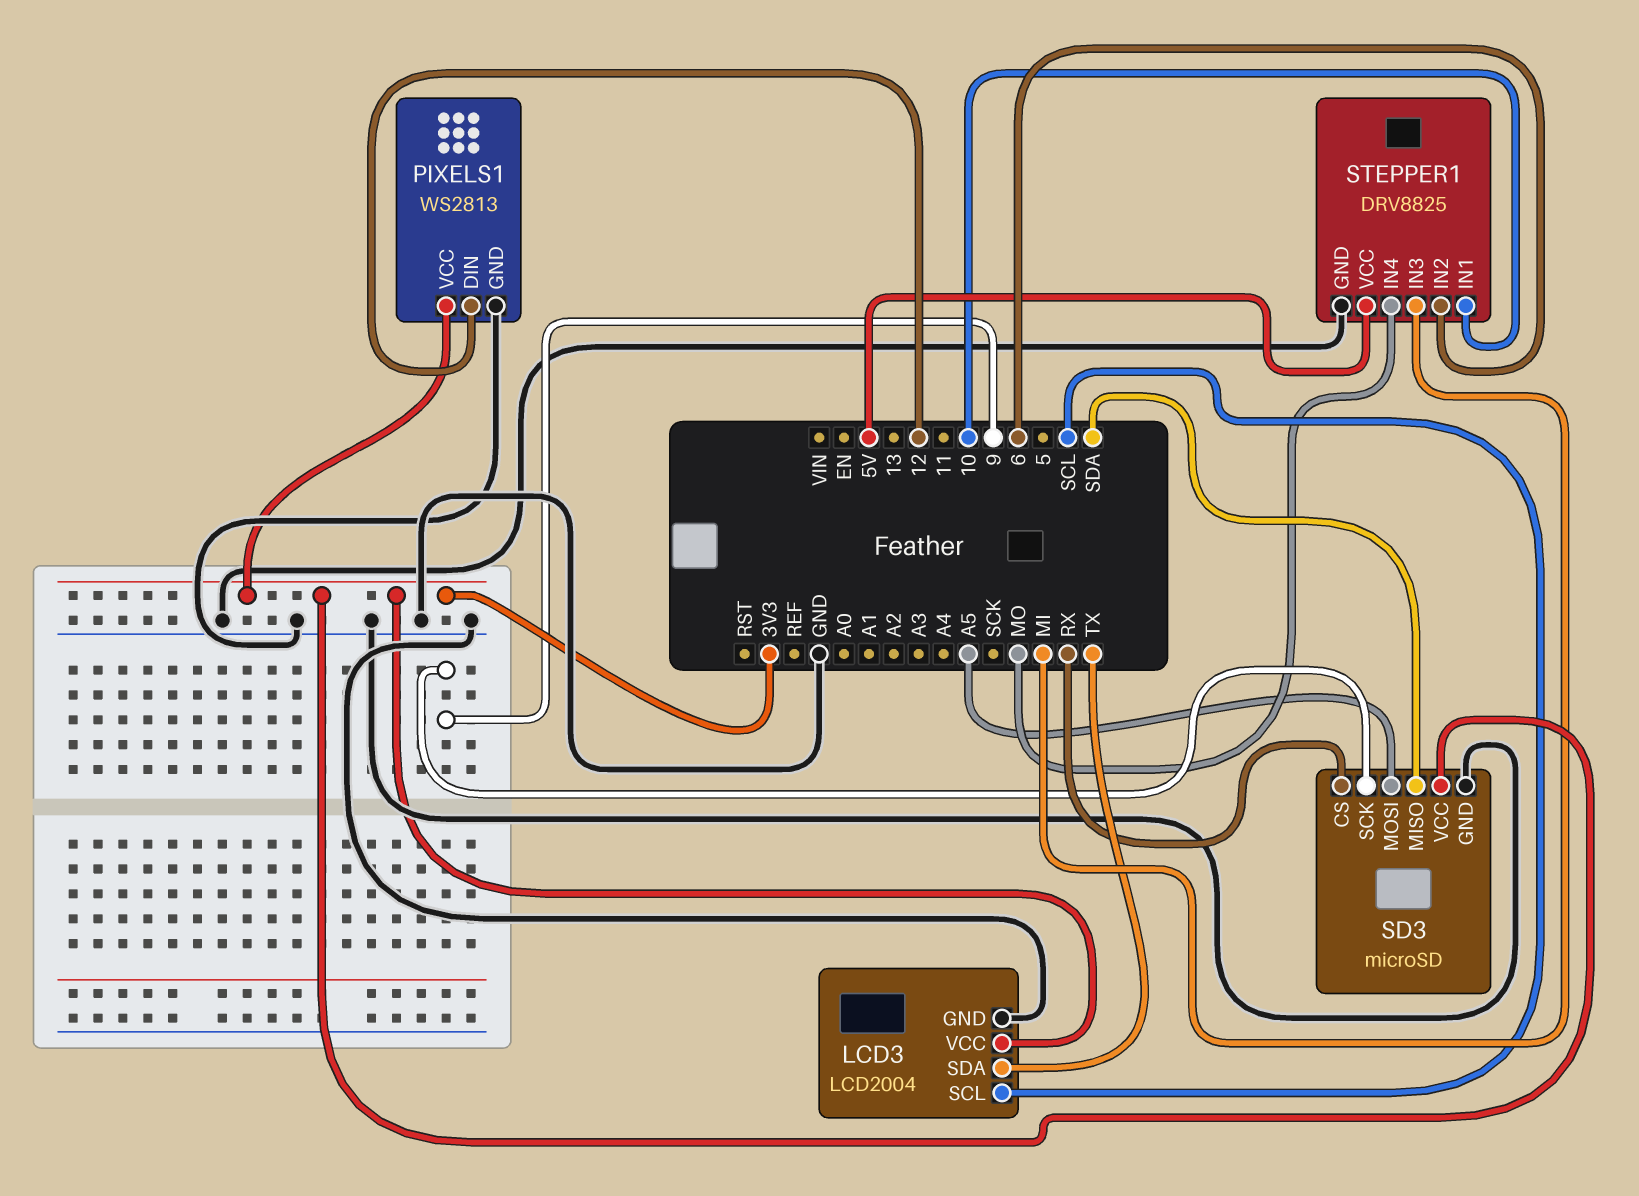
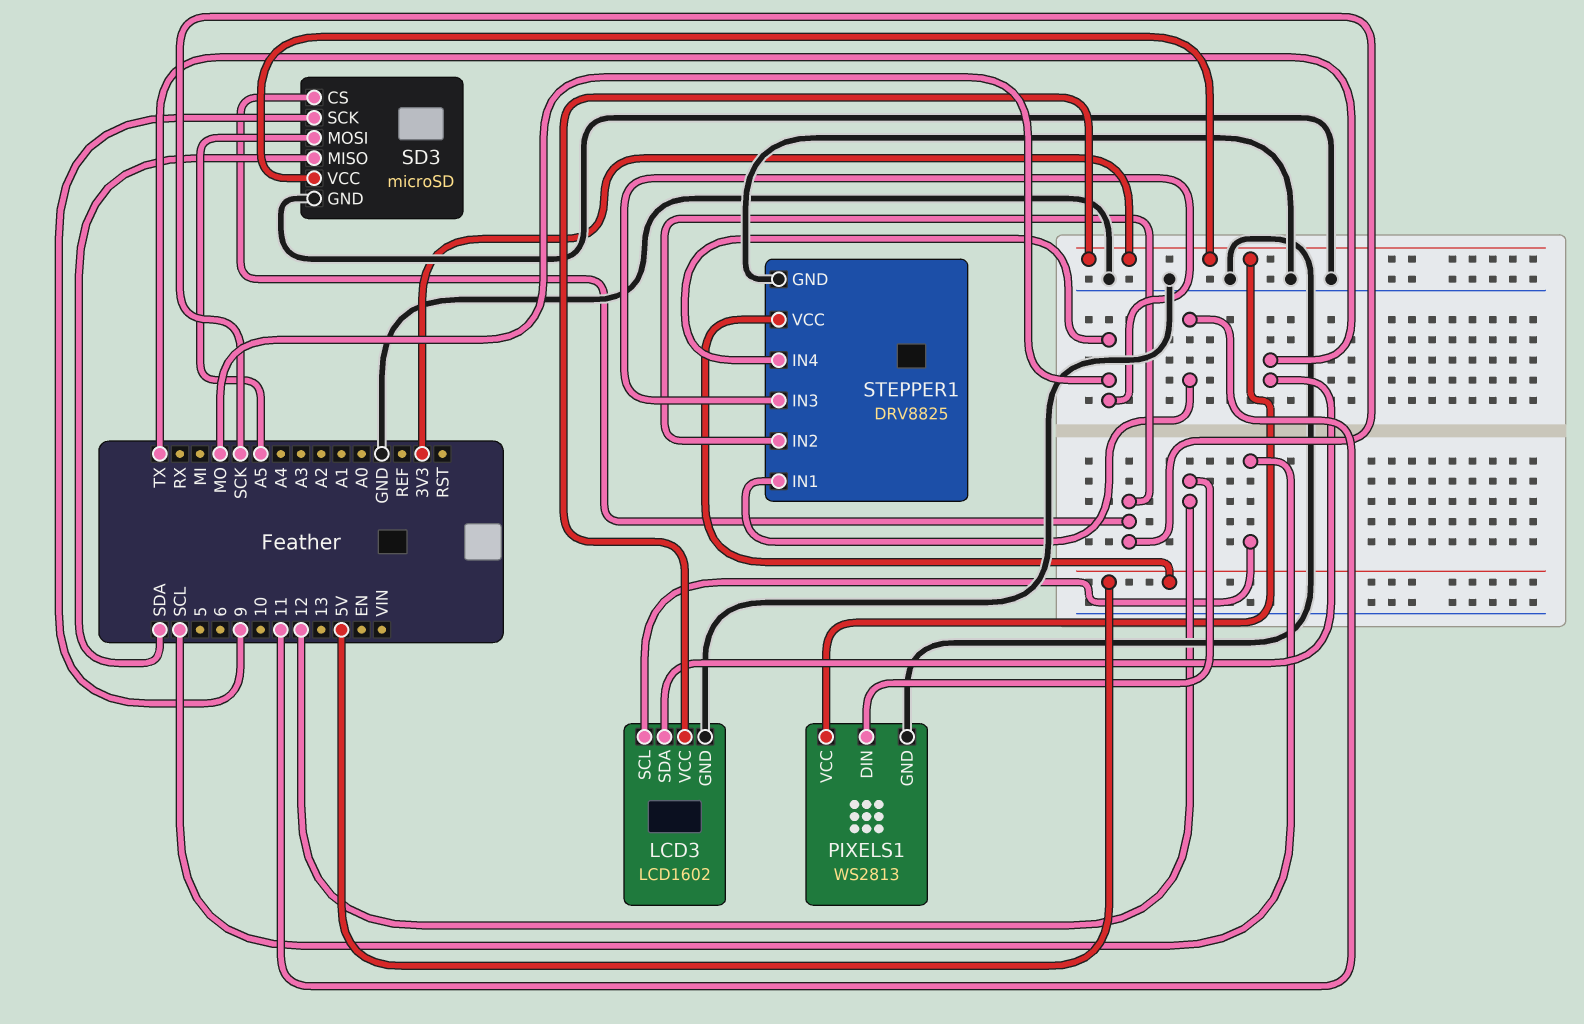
LCD3: LCD2004 -> LCD1602
SD3 pin CS: RX -> SCK
STEPPER1 pin IN1: 10 -> 11
STEPPER1 pin IN2: 6 -> SCK
STEPPER1 pin IN3: MI -> MO

